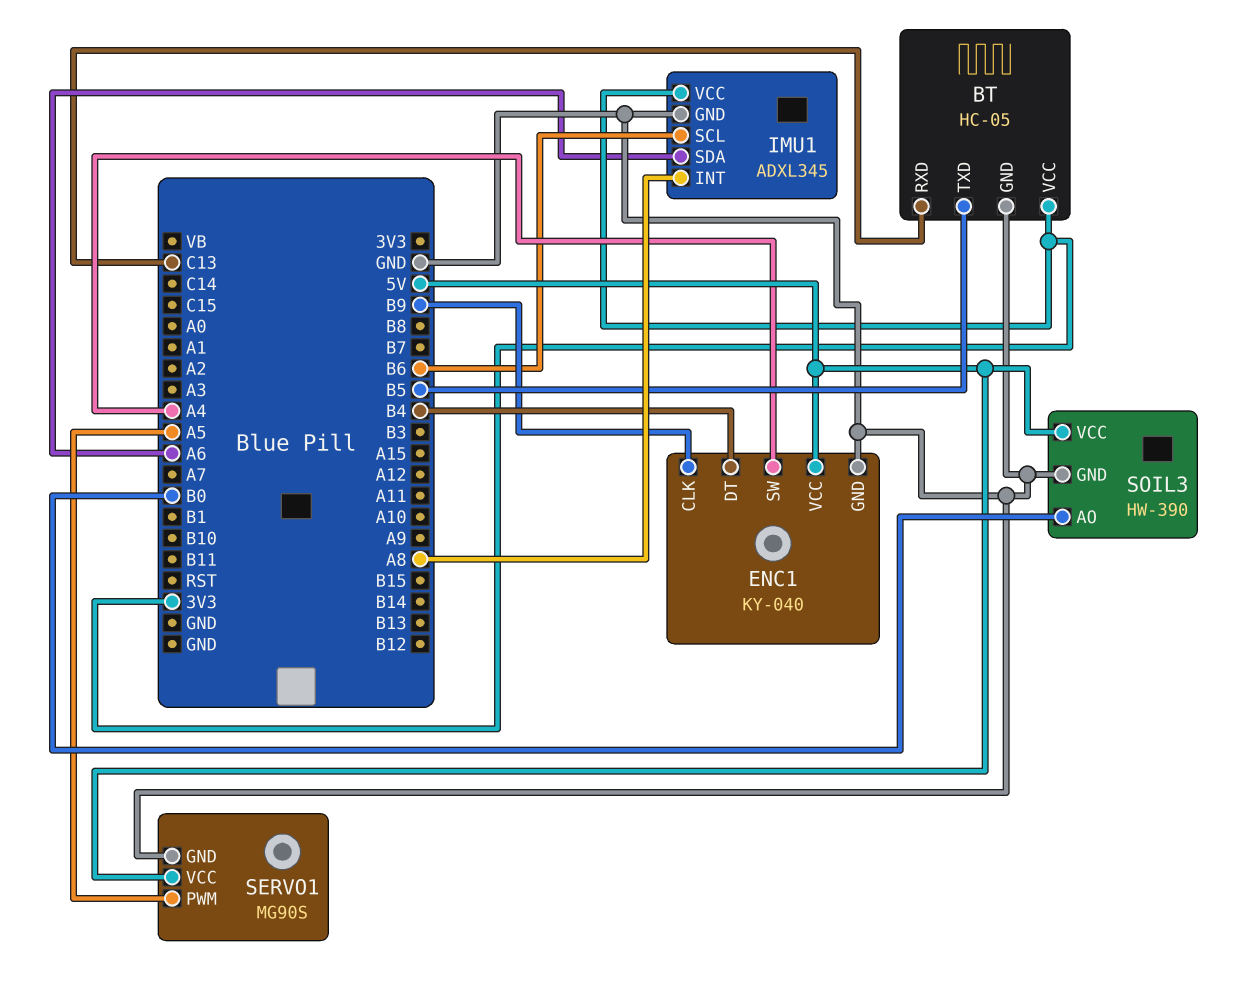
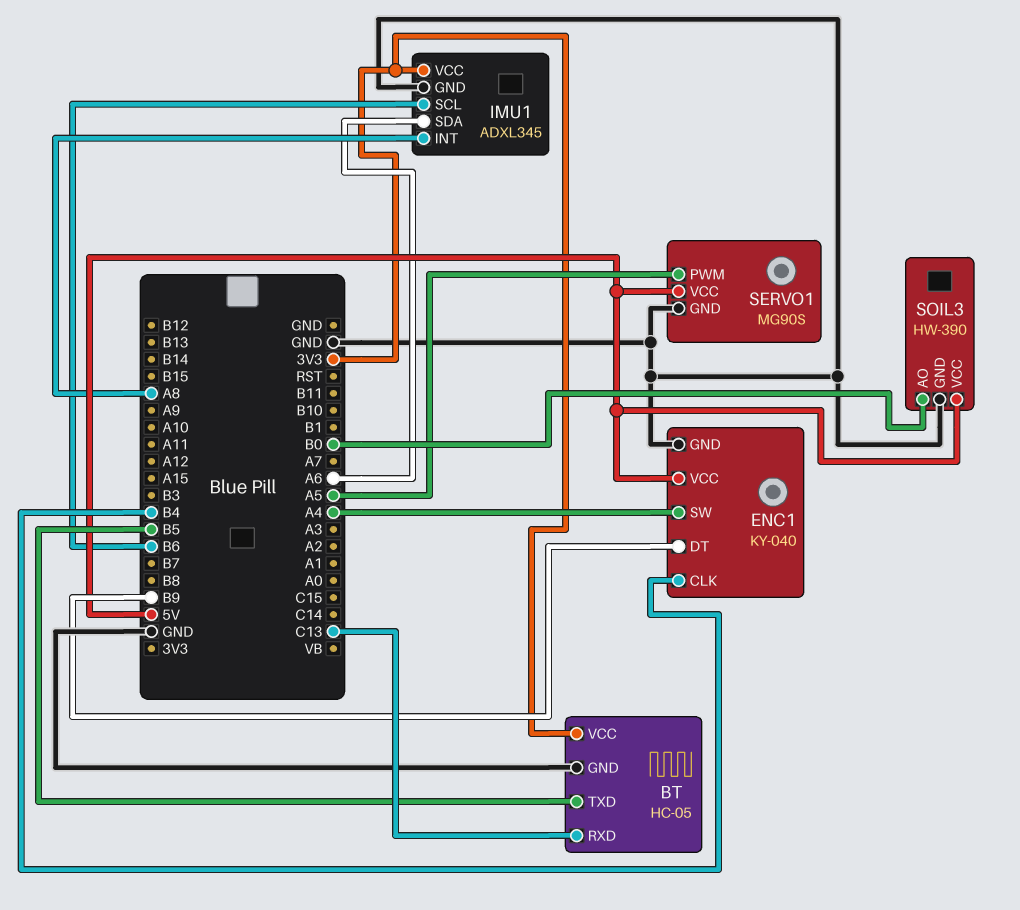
ENC1 pin CLK: B9 -> B4
ENC1 pin DT: B4 -> B9

